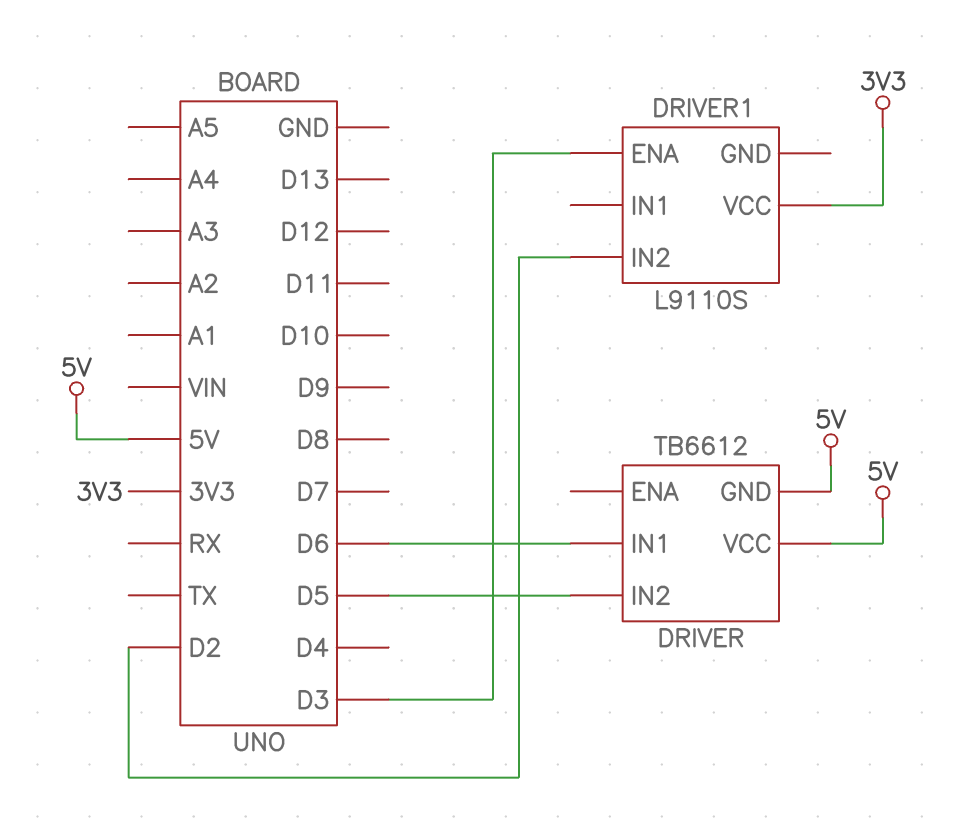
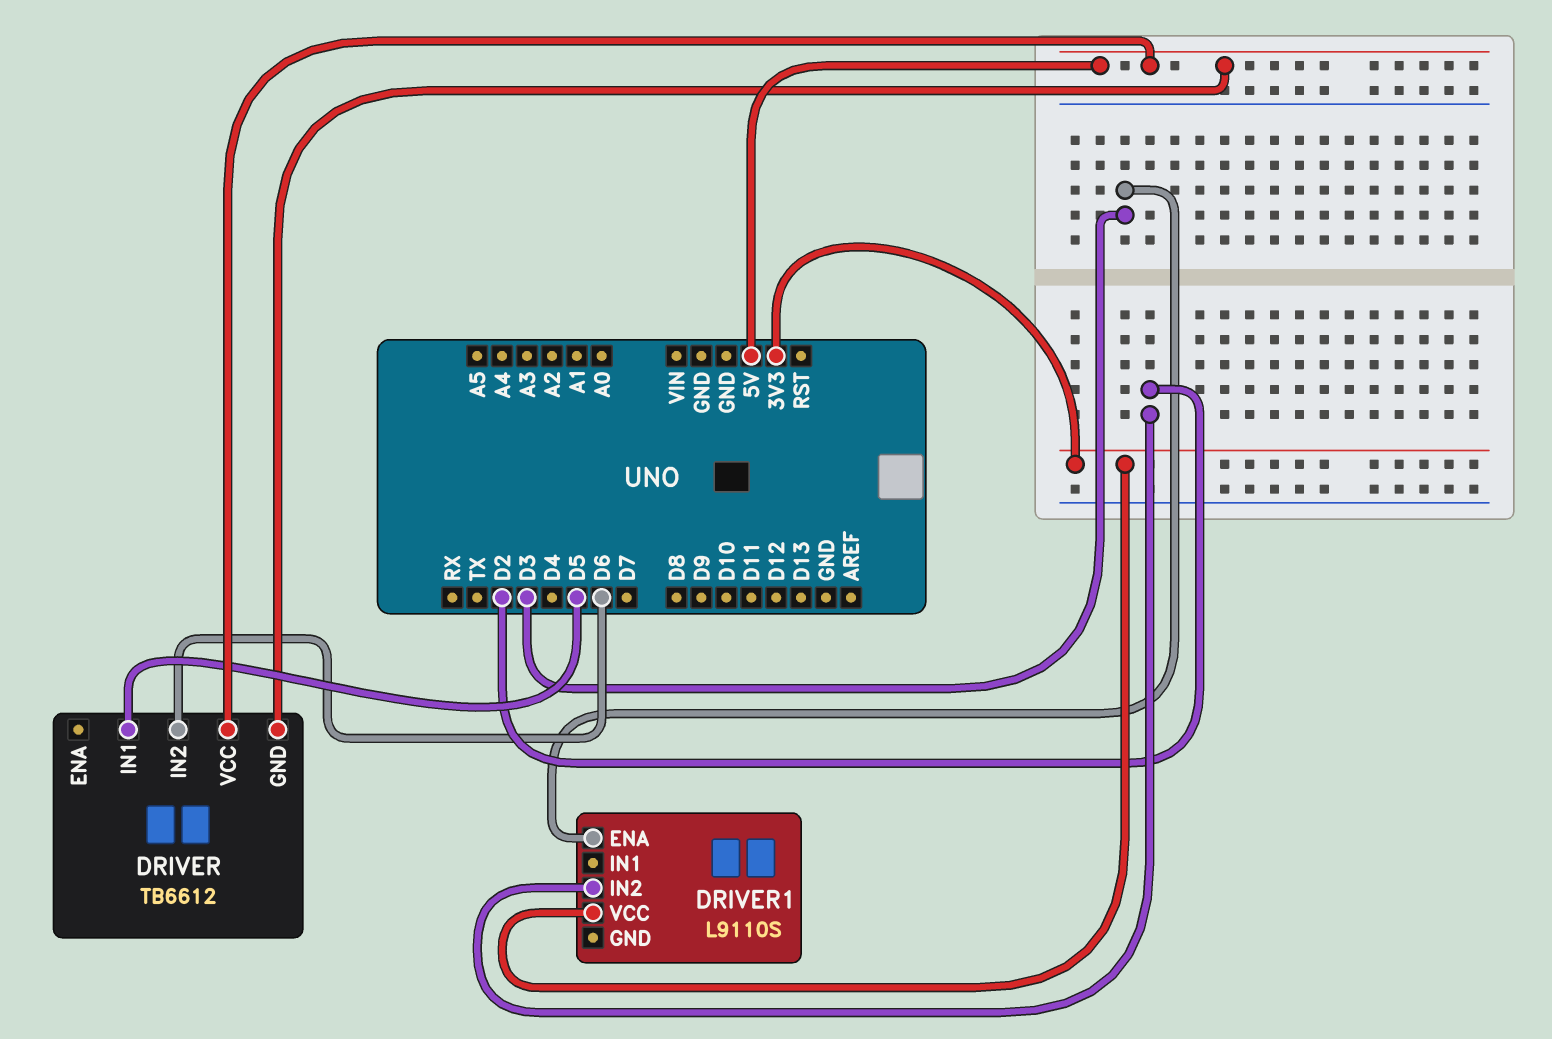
DRIVER pin IN1: D6 -> D5
DRIVER pin IN2: D5 -> D6

